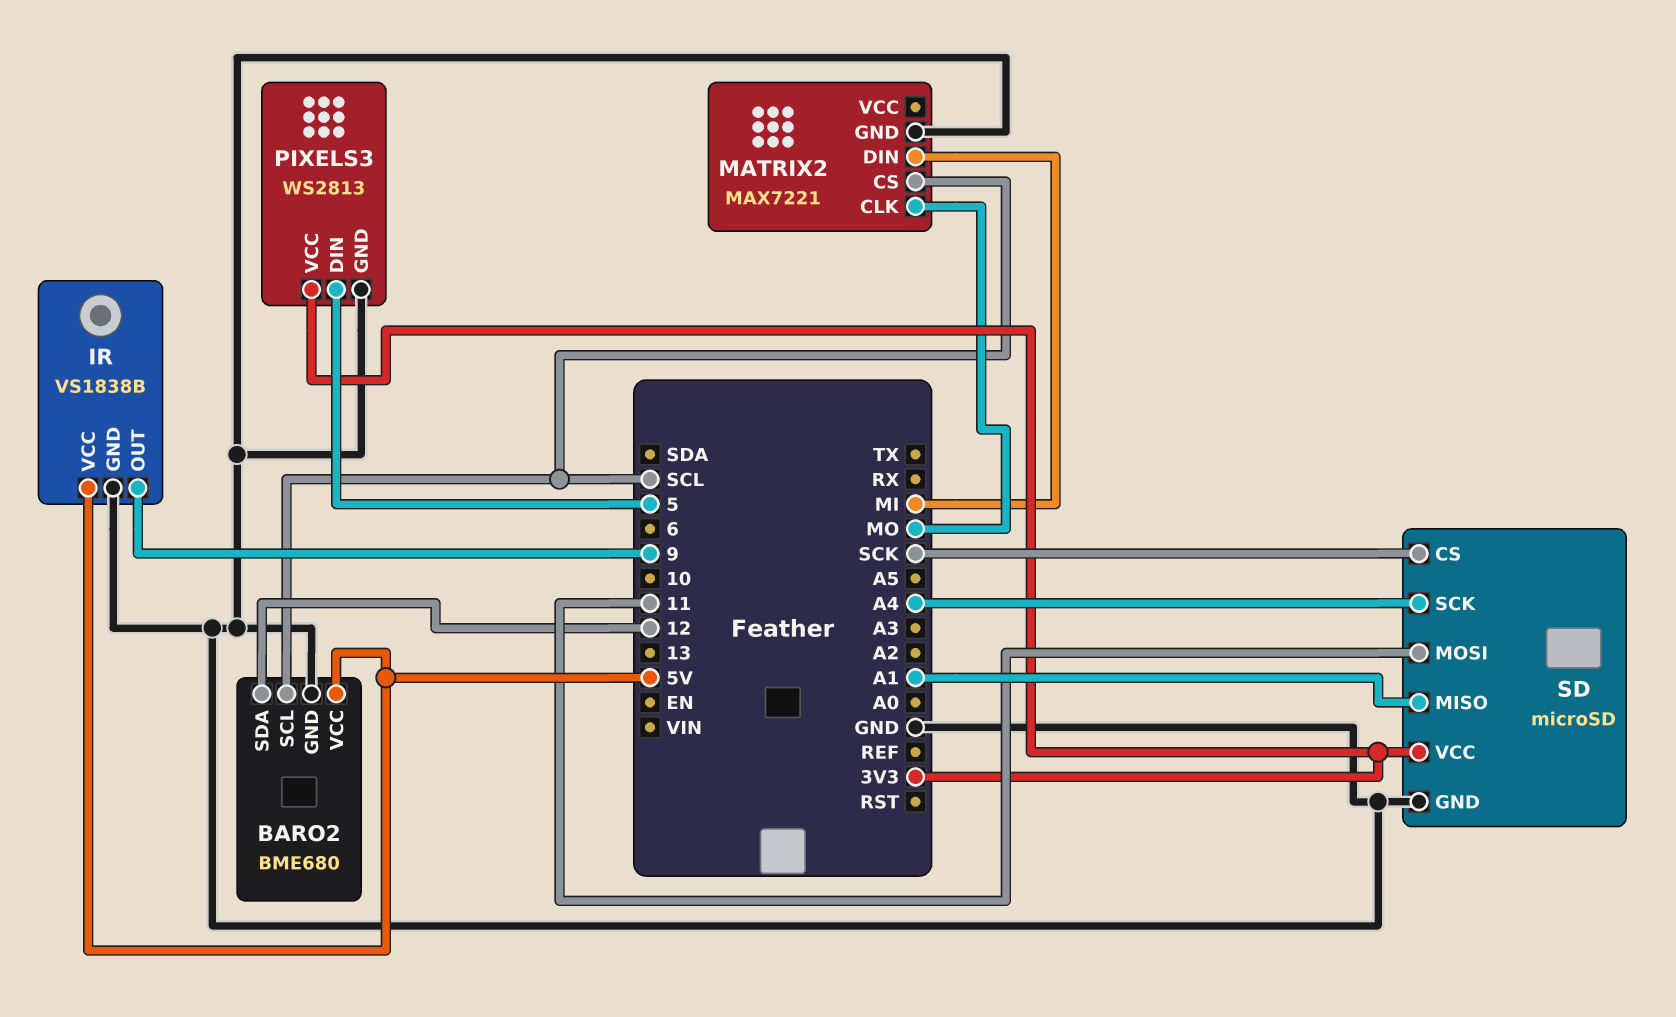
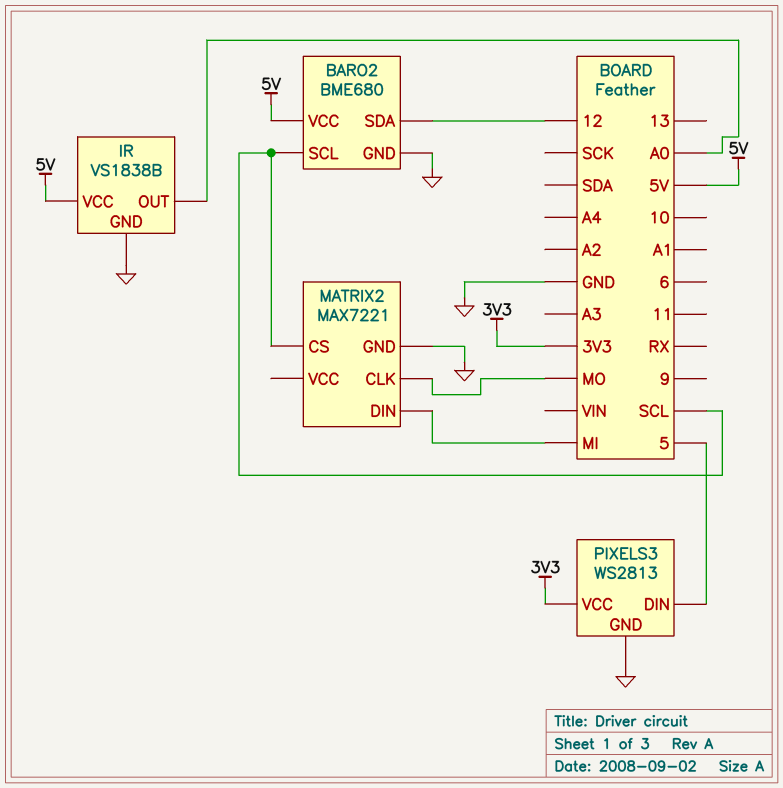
IR pin OUT: 9 -> A0
SD: microSD -> none
SD pin CS: SCK -> none
SD pin GND: GND -> none
SD pin MISO: A1 -> none
SD pin MOSI: 11 -> none
SD pin SCK: A4 -> none
SD pin VCC: 3V3 -> none

